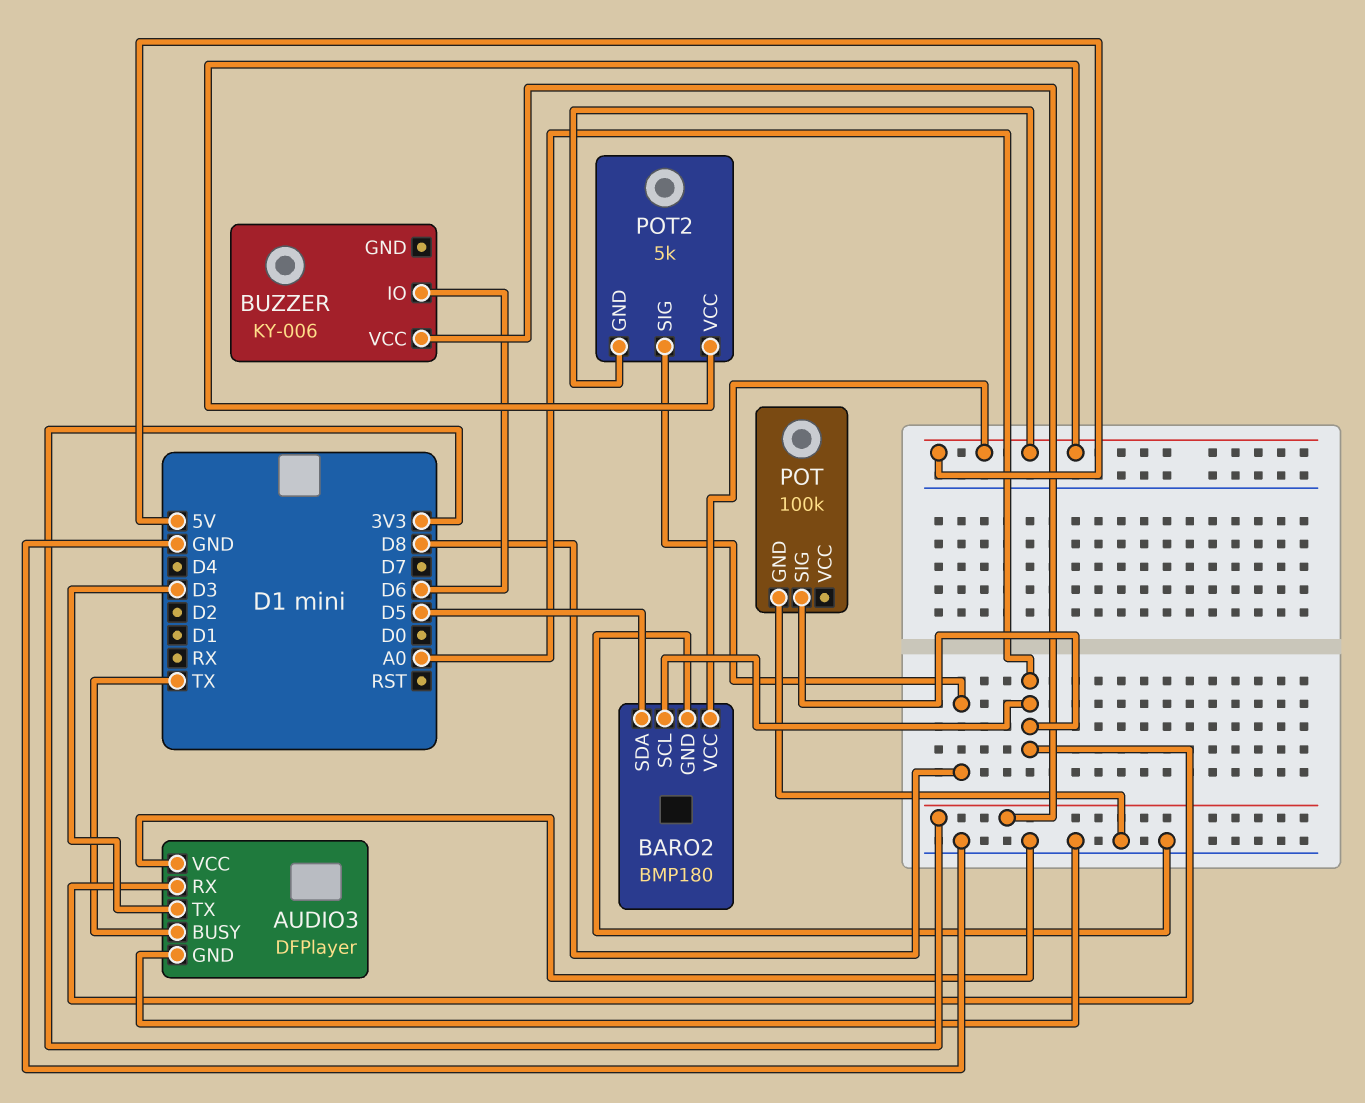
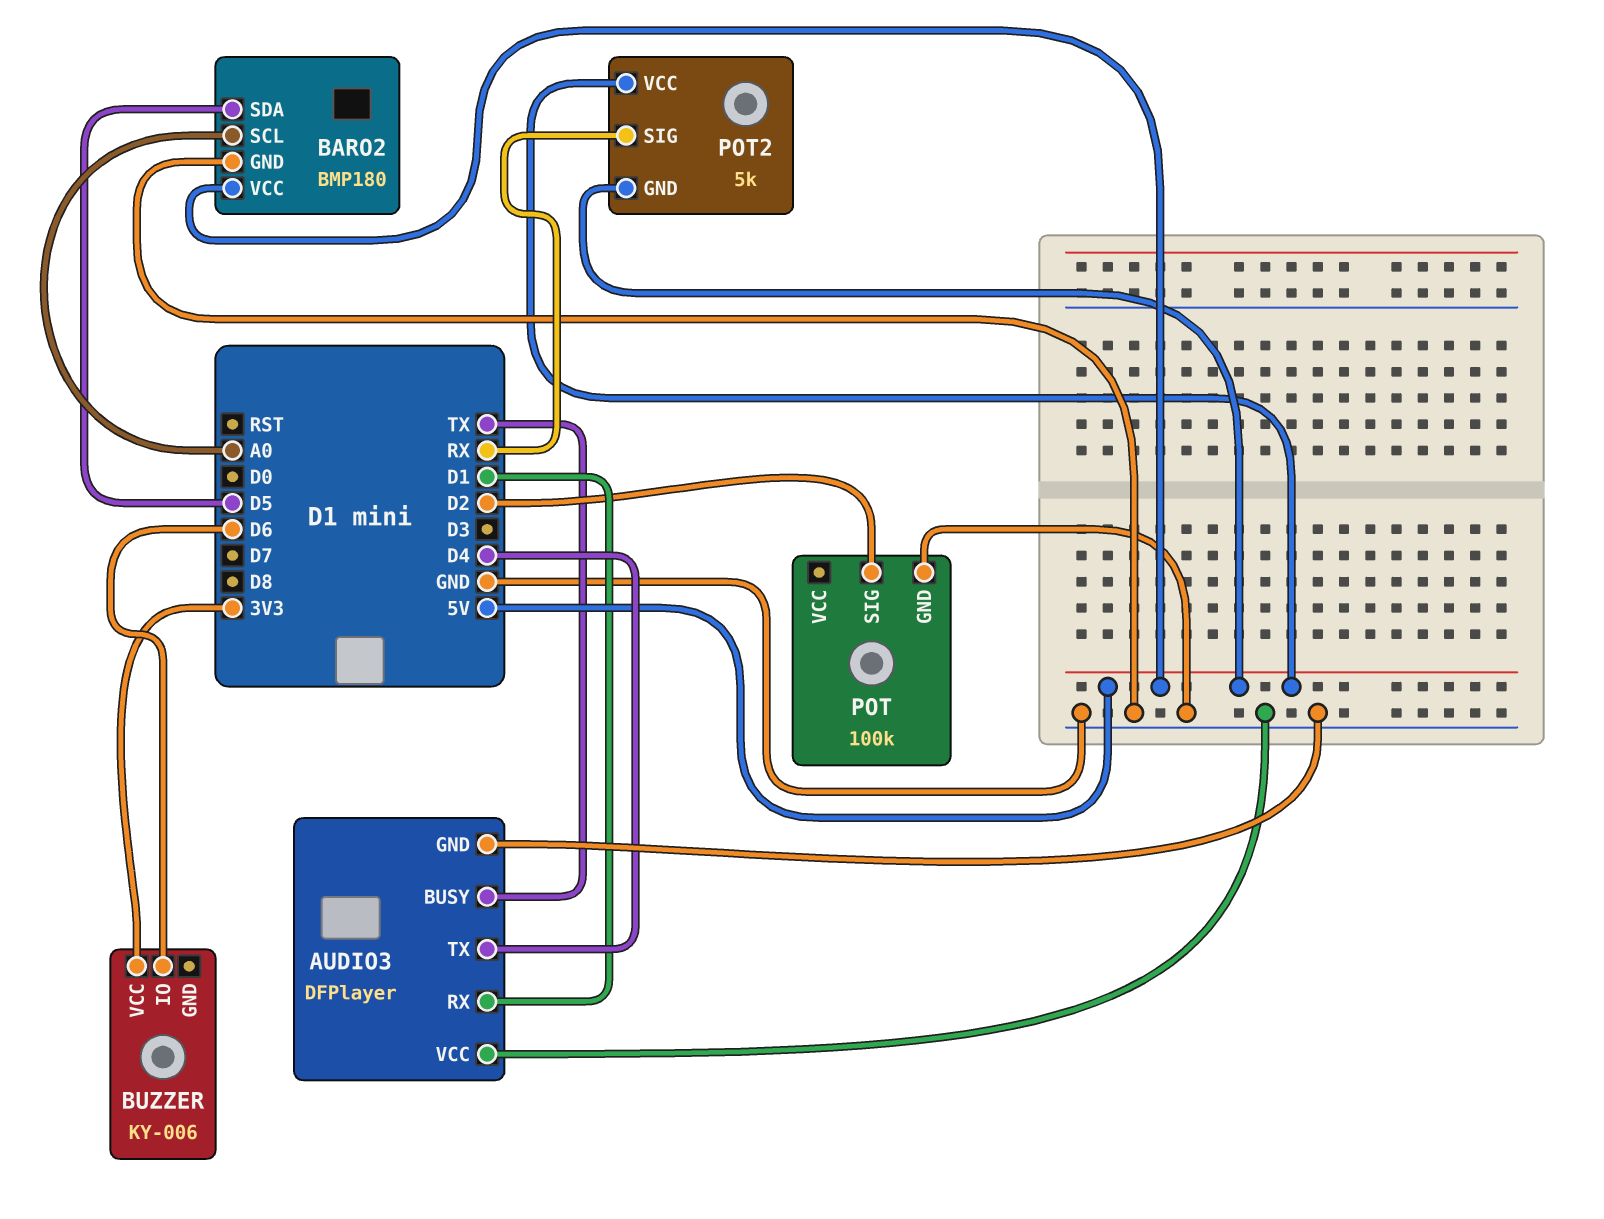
AUDIO3 pin RX: A0 -> D1
AUDIO3 pin TX: D3 -> D4
POT pin SIG: A0 -> D2
POT2 pin SIG: D8 -> RX

